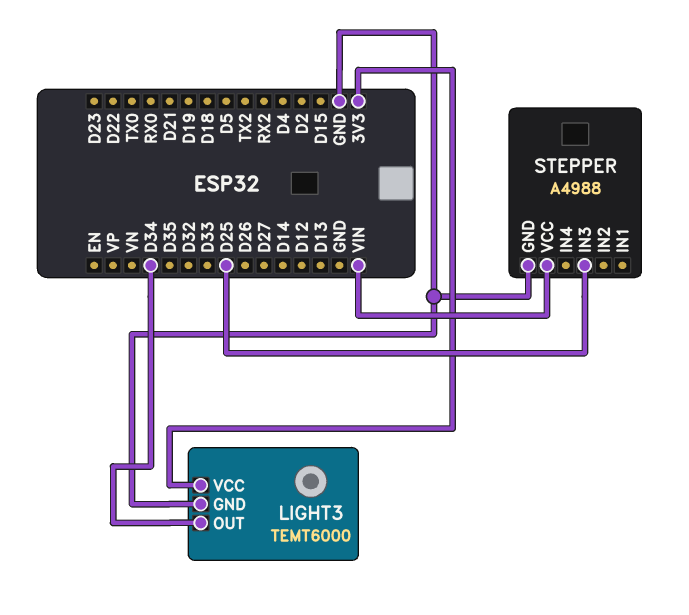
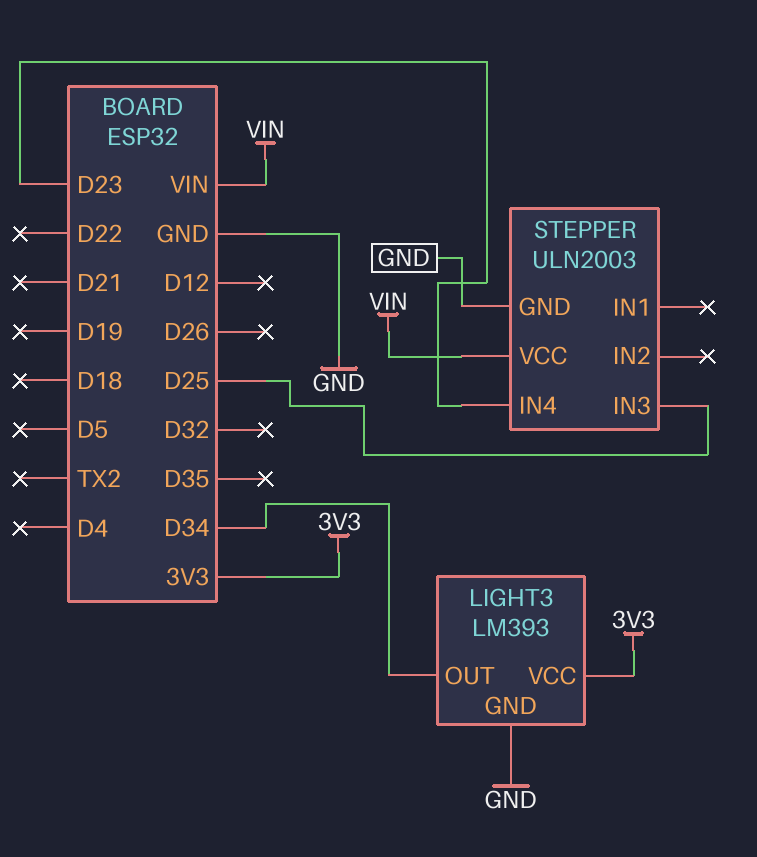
LIGHT3: TEMT6000 -> LM393
STEPPER: A4988 -> ULN2003
STEPPER pin IN4: none -> D23

